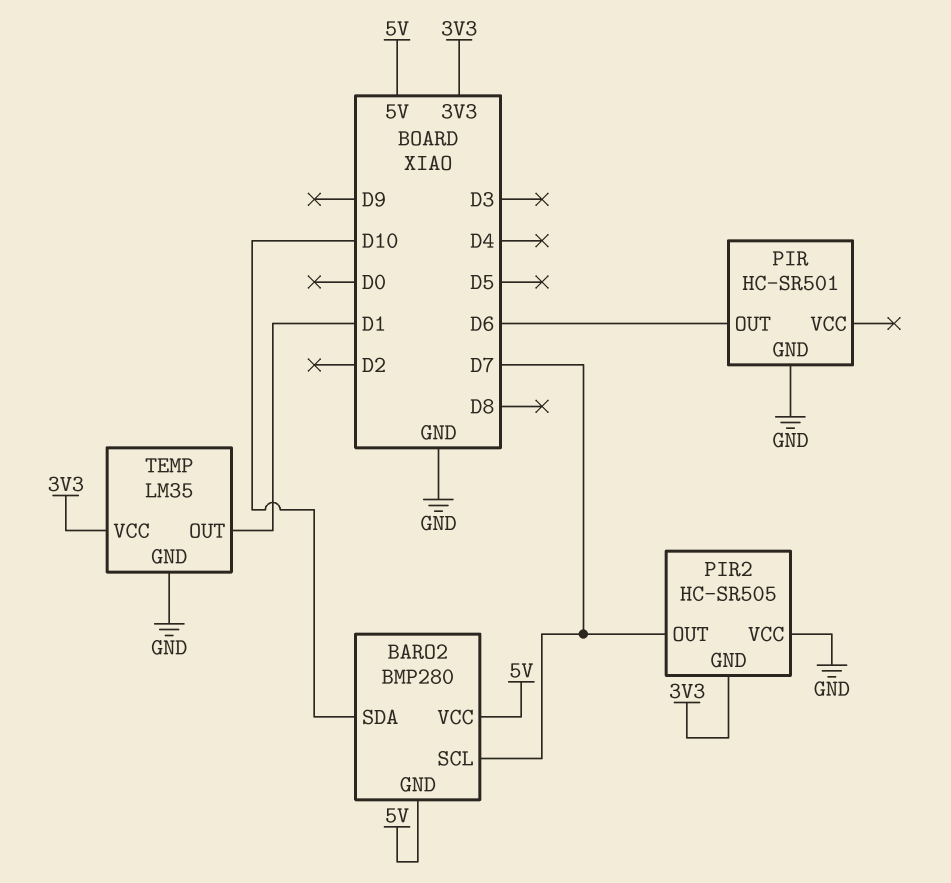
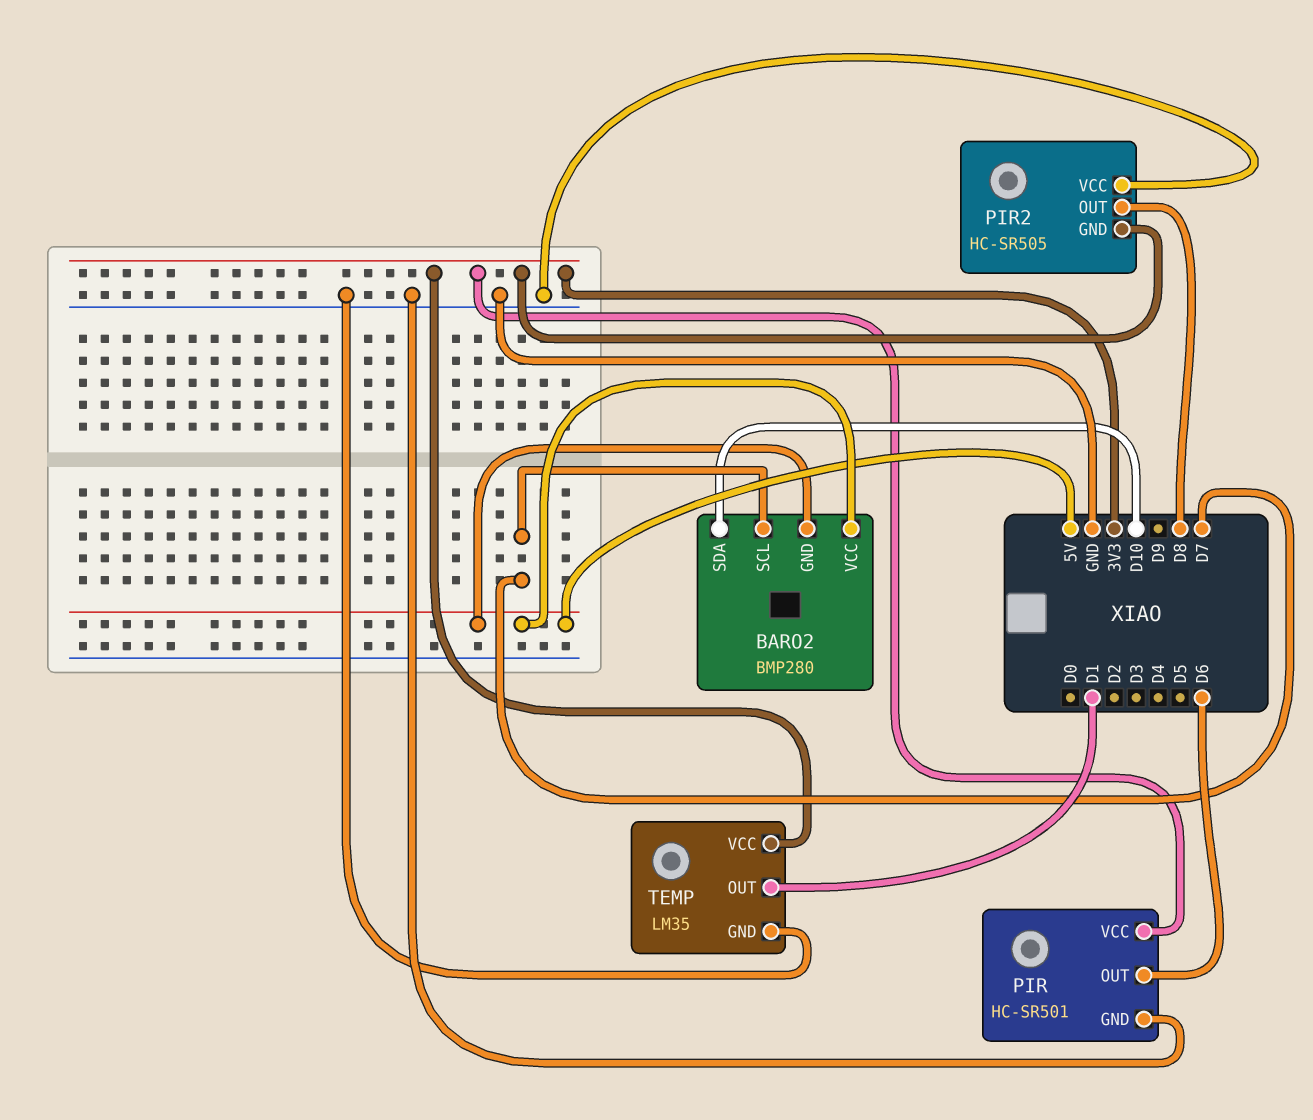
PIR pin VCC: none -> 3V3
PIR2 pin OUT: D7 -> D8

